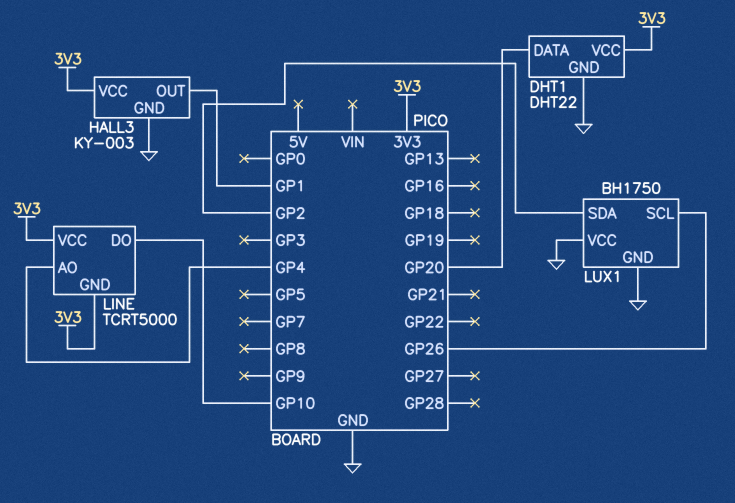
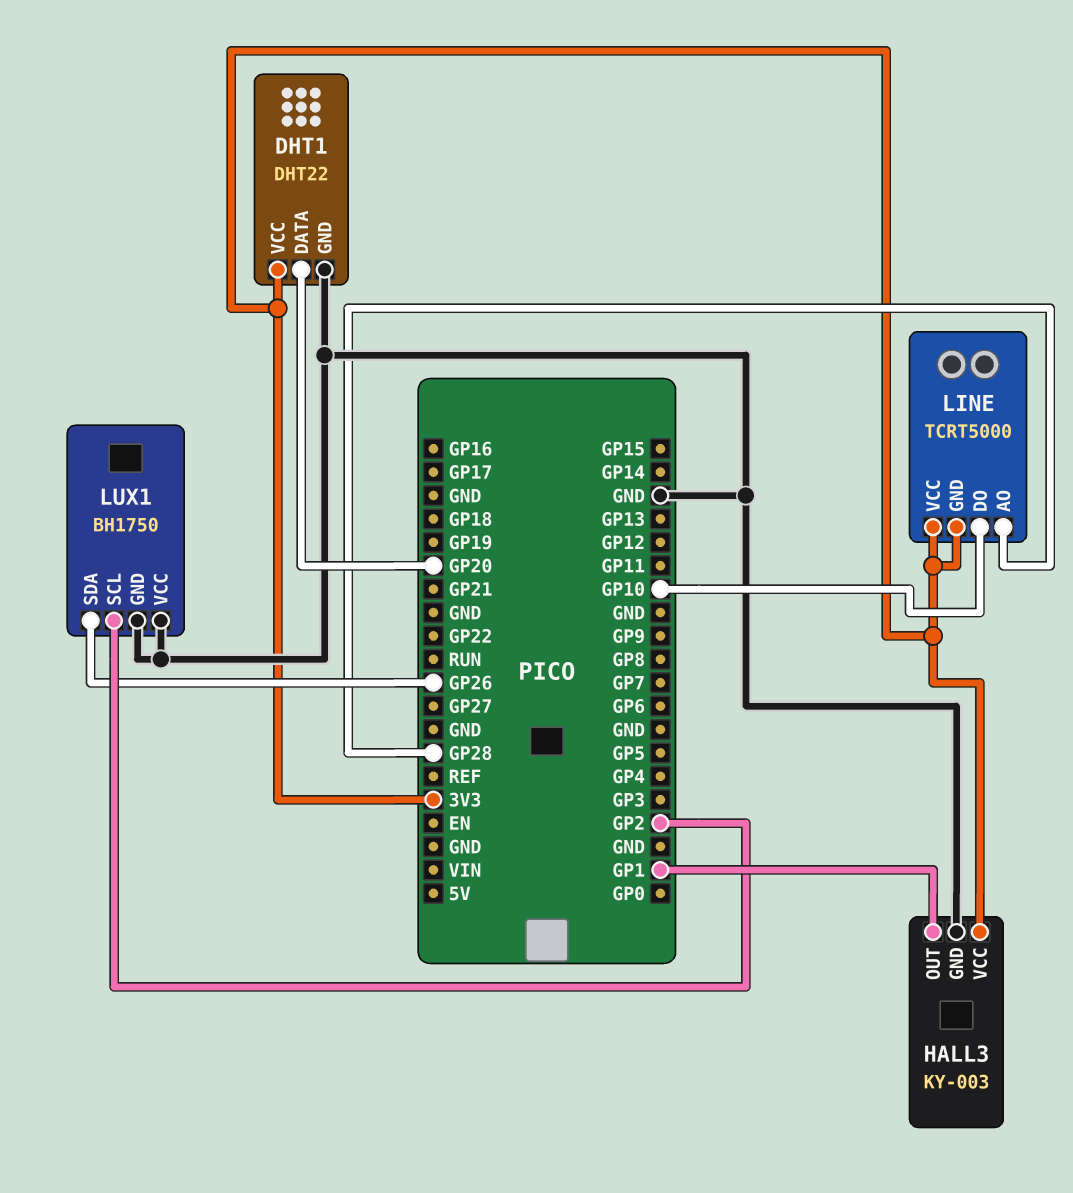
LINE pin AO: GP4 -> GP28
LUX1 pin SCL: GP26 -> GP2
LUX1 pin SDA: GP2 -> GP26

